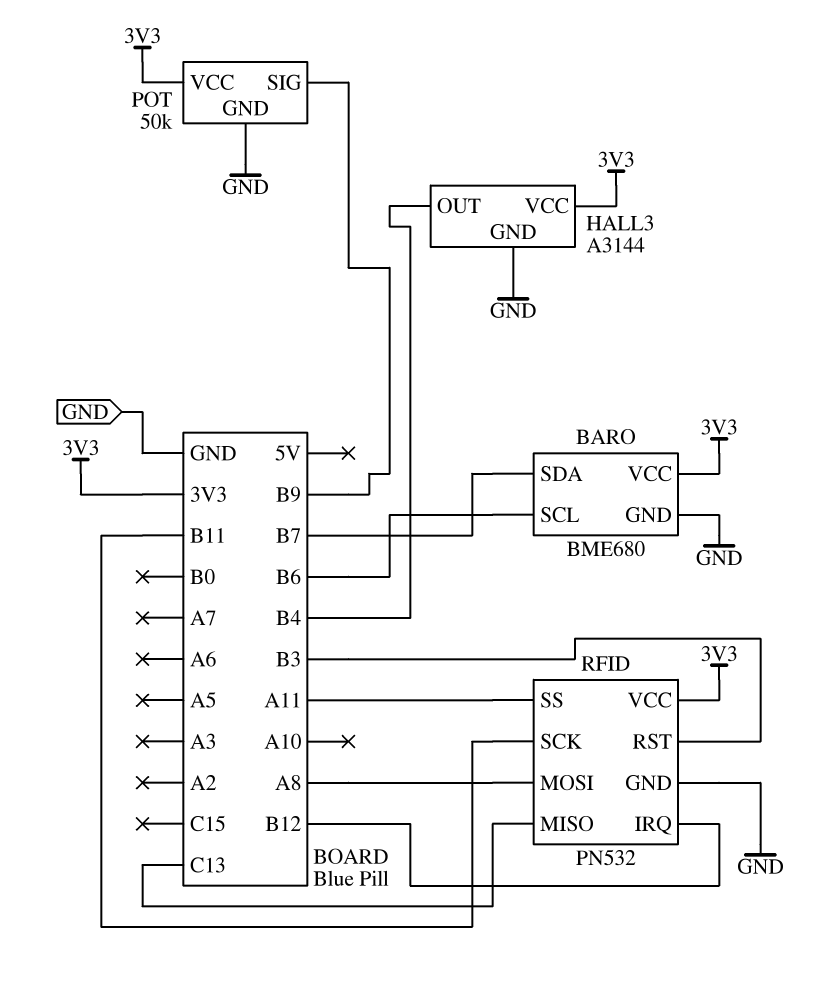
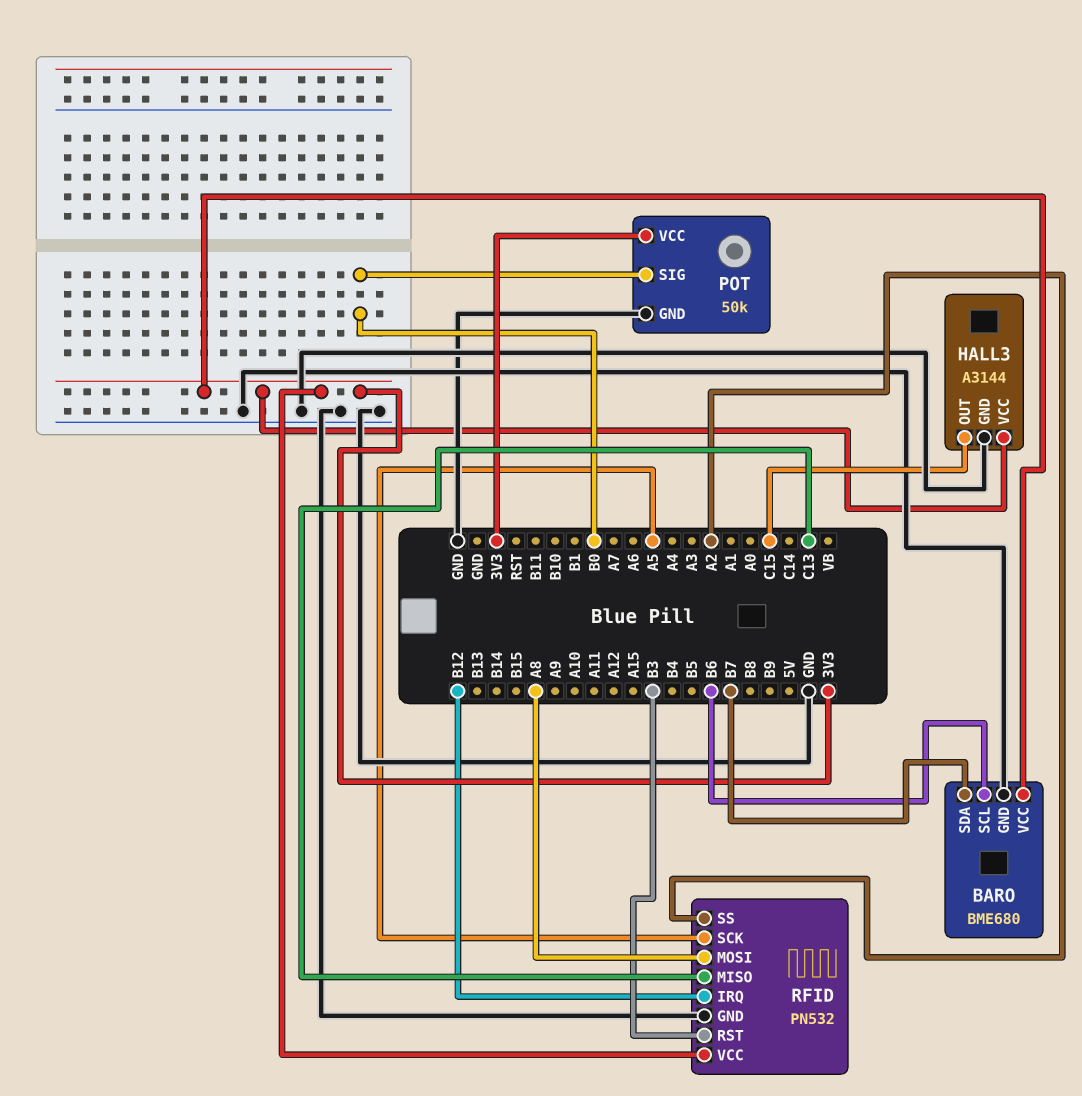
HALL3 pin OUT: B4 -> C15
POT pin SIG: B9 -> B0
RFID pin SCK: B11 -> A5
RFID pin SS: A11 -> A2

